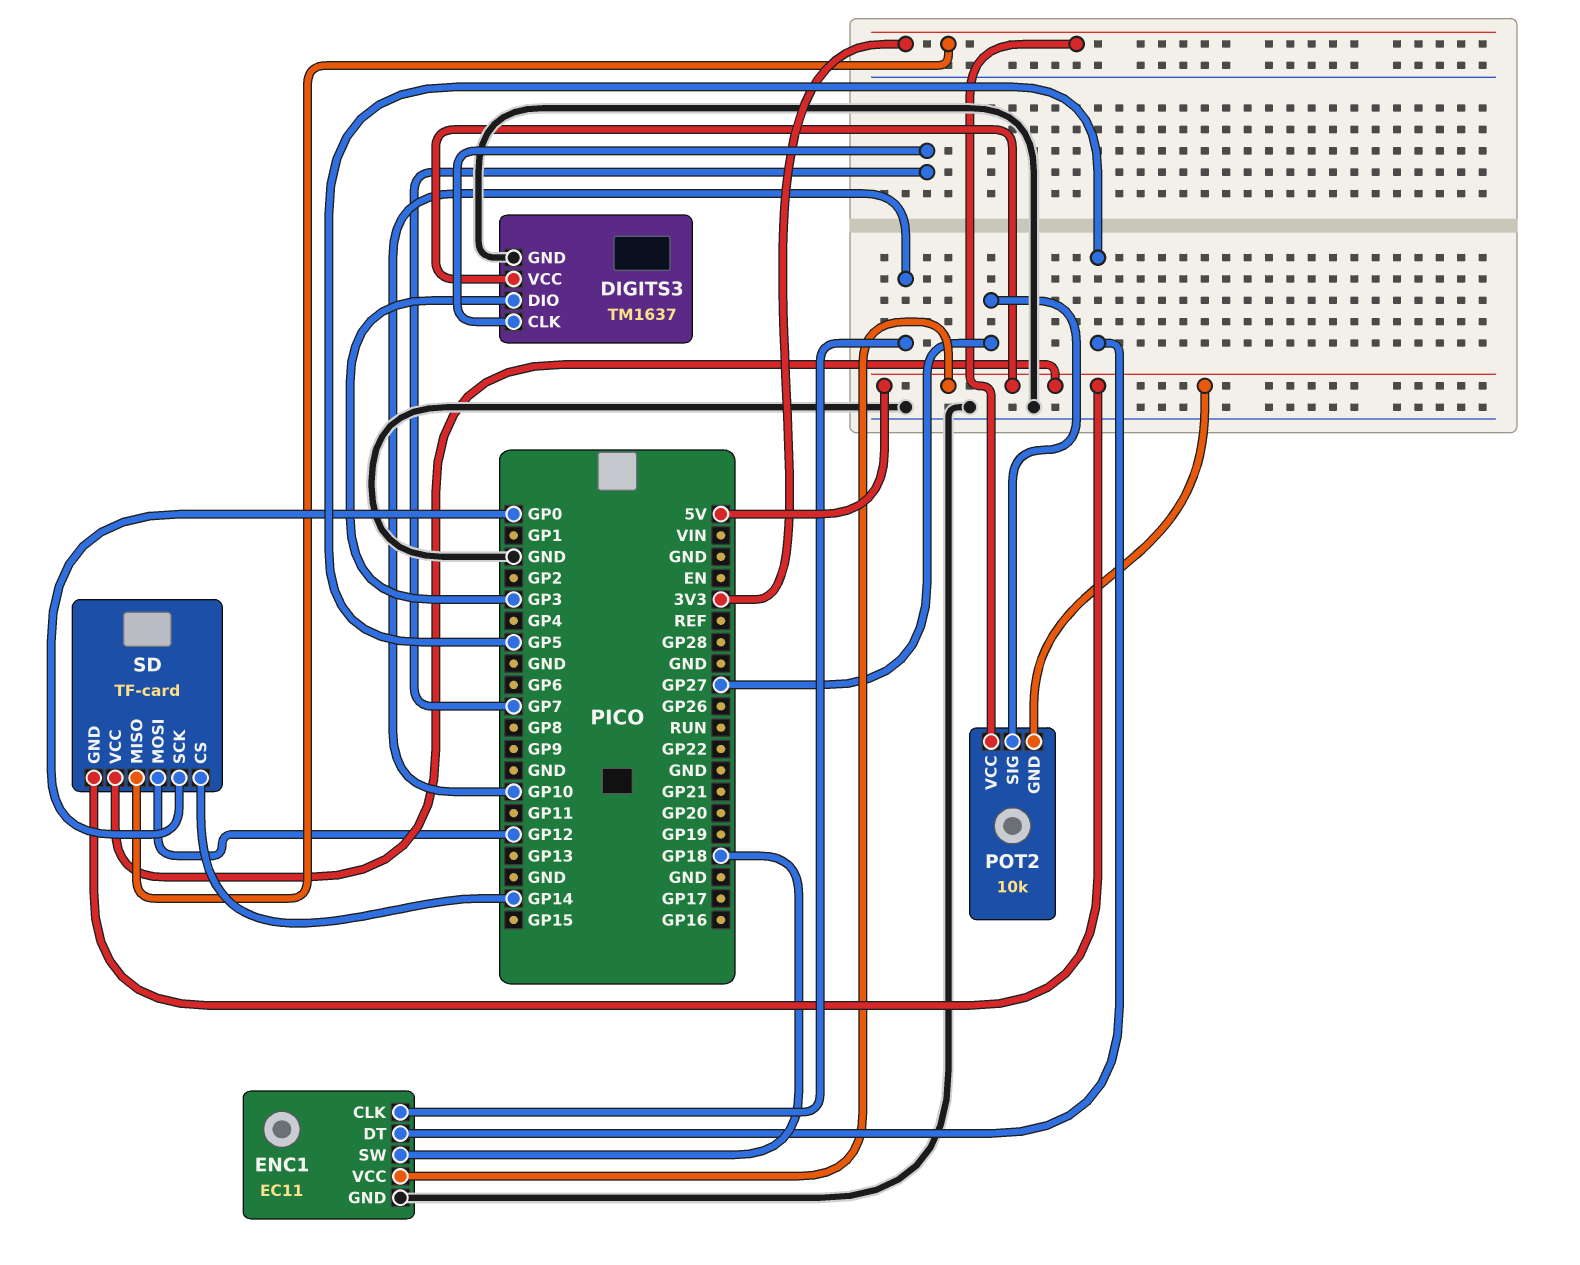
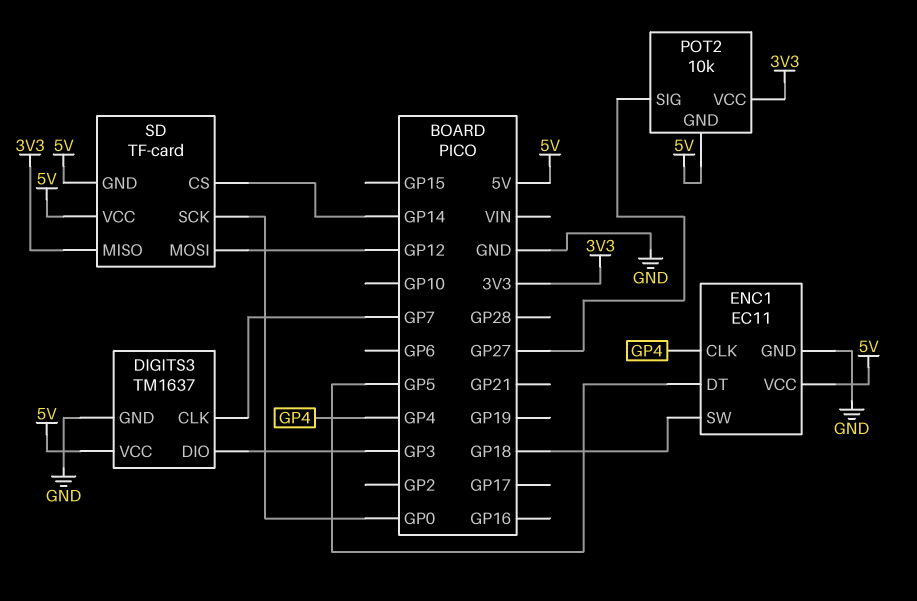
ENC1 pin CLK: GP10 -> GP4

